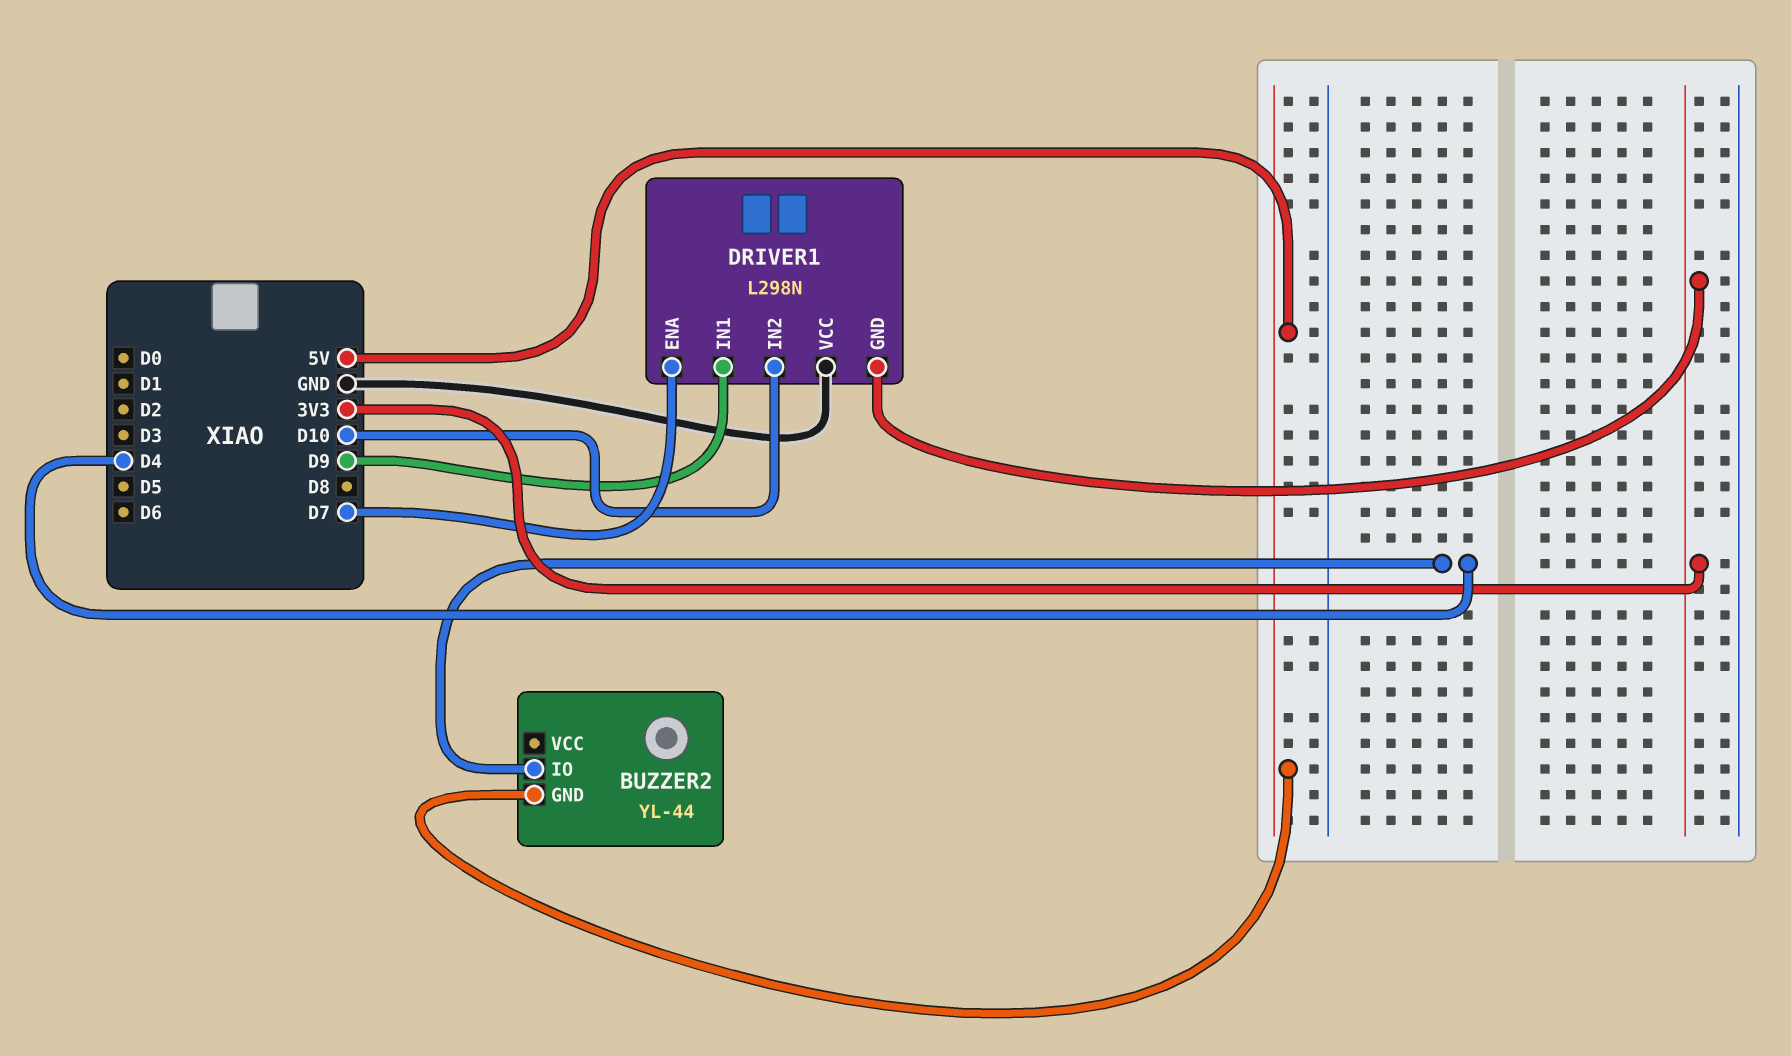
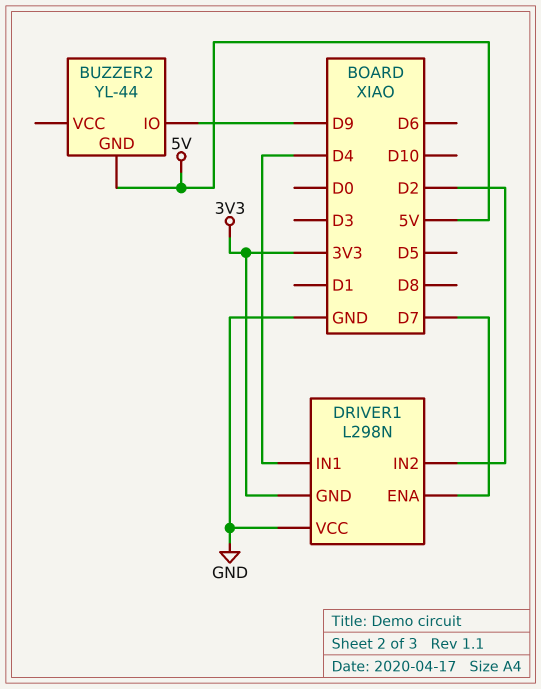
BUZZER2 pin IO: D4 -> D9
DRIVER1 pin IN1: D9 -> D4
DRIVER1 pin IN2: D10 -> D2

